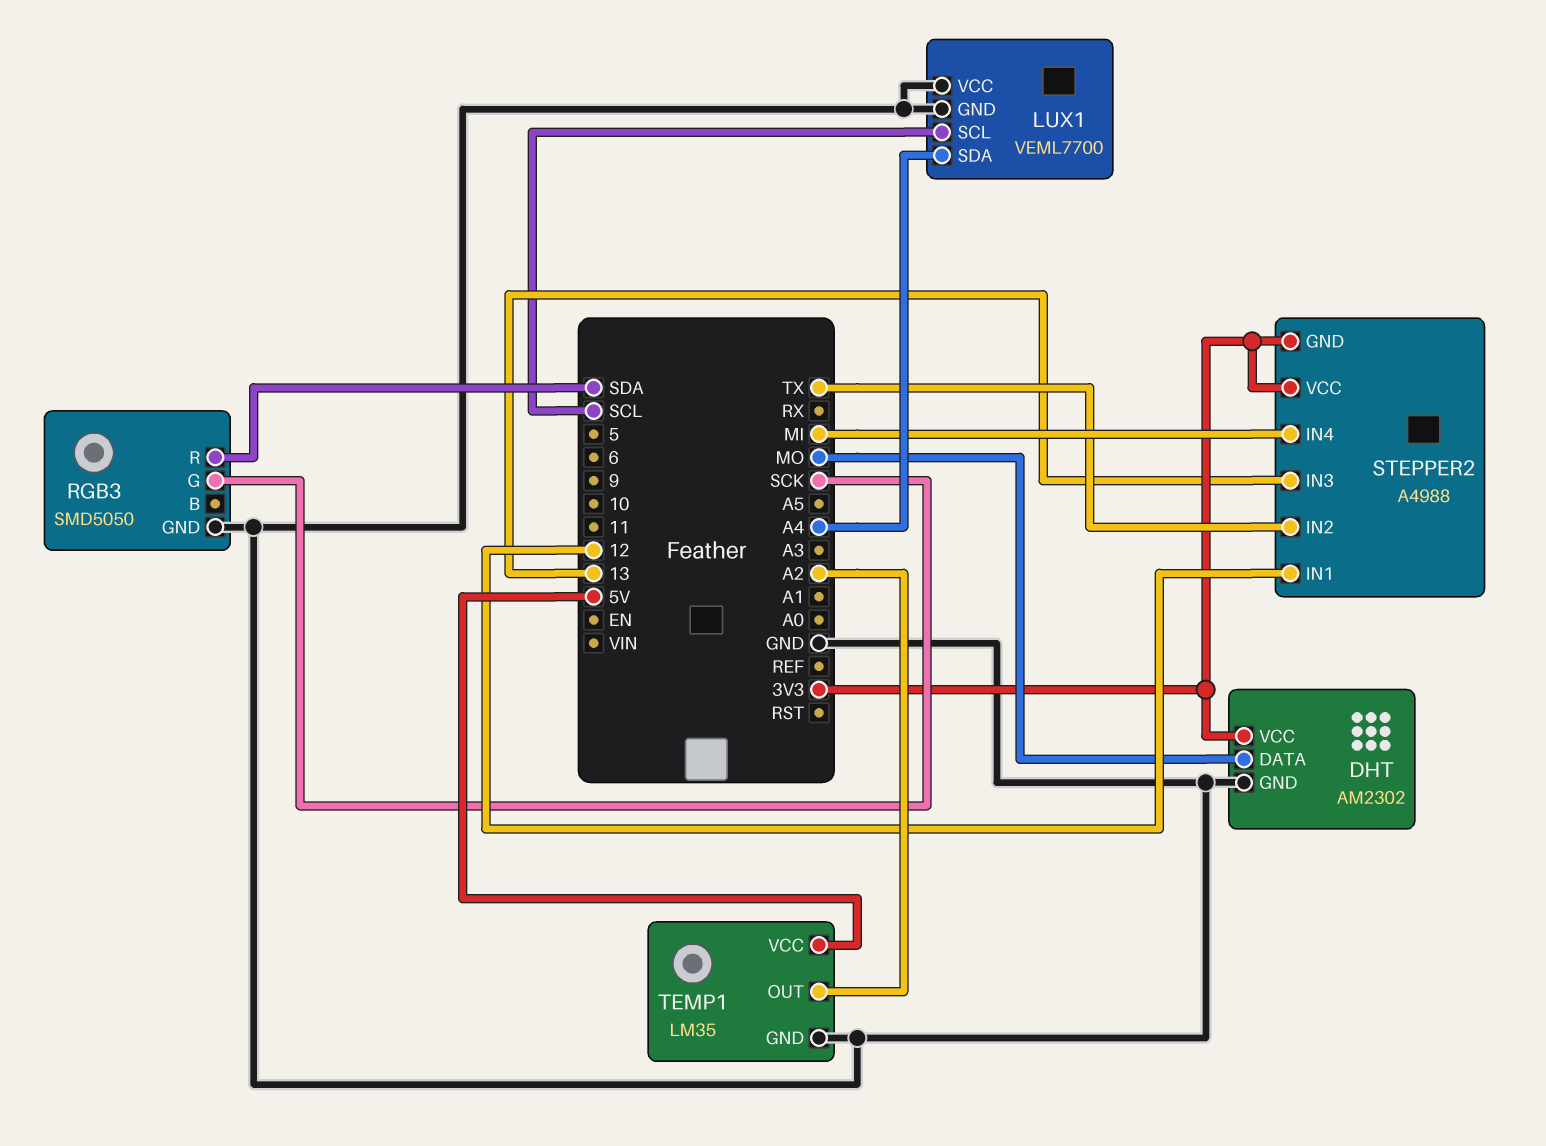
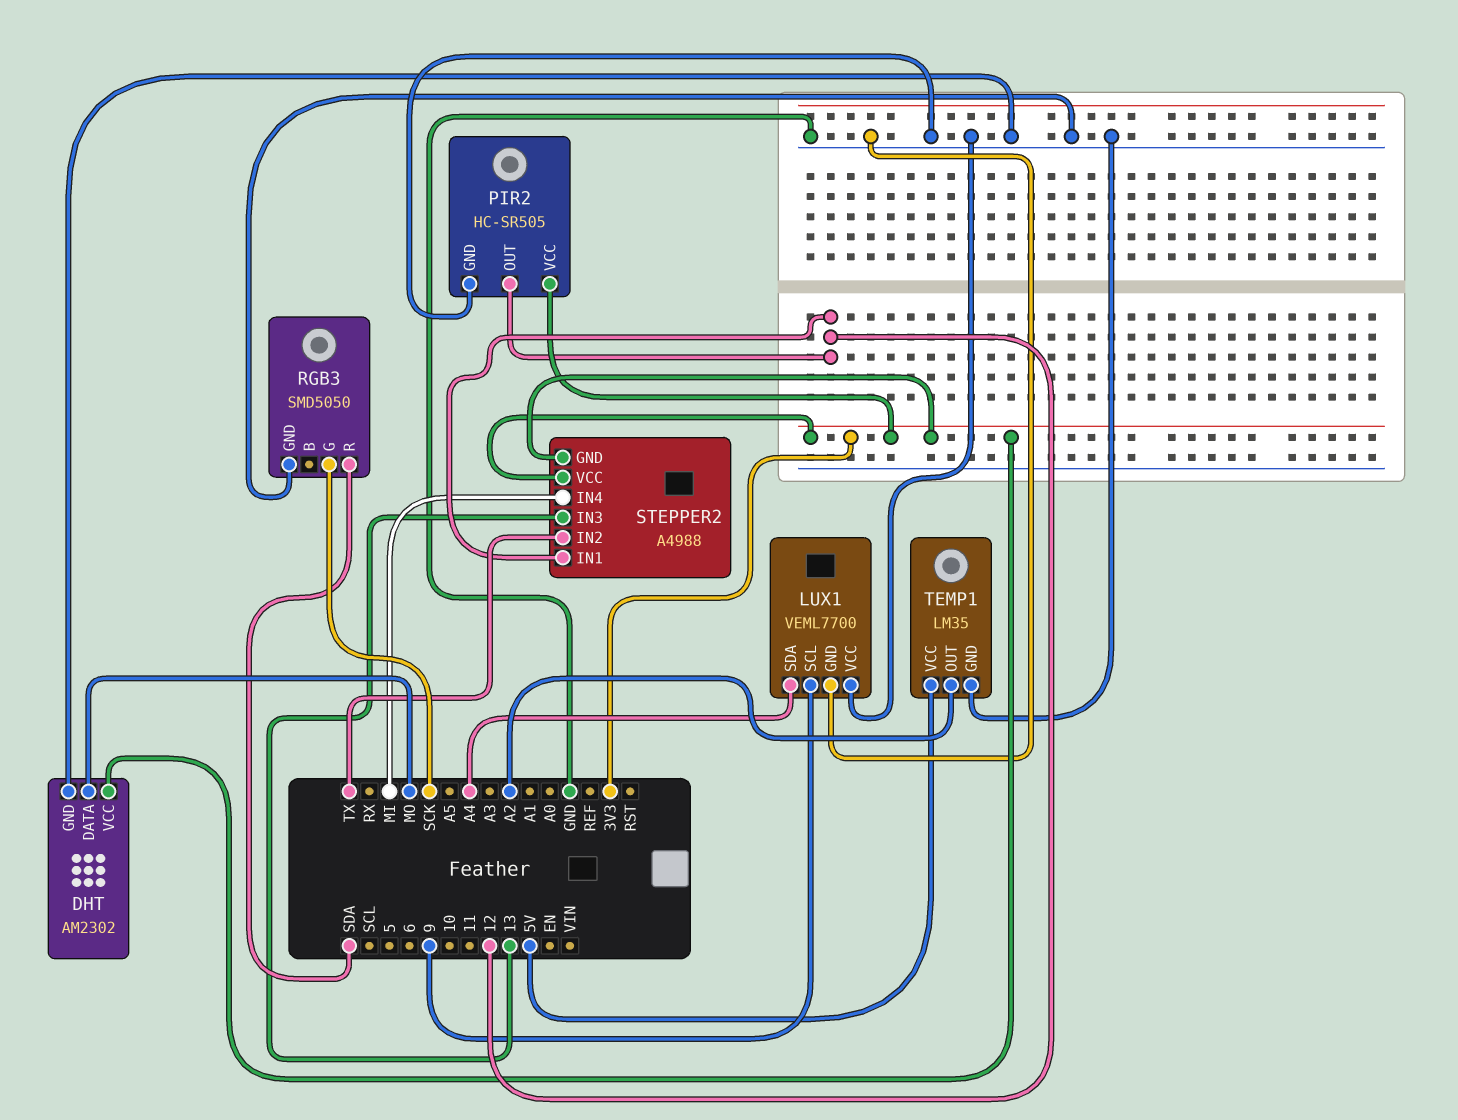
LUX1 pin SCL: SCL -> 9
PIR2: none -> HC-SR505
PIR2 pin GND: none -> GND
PIR2 pin OUT: none -> 12
PIR2 pin VCC: none -> 3V3

